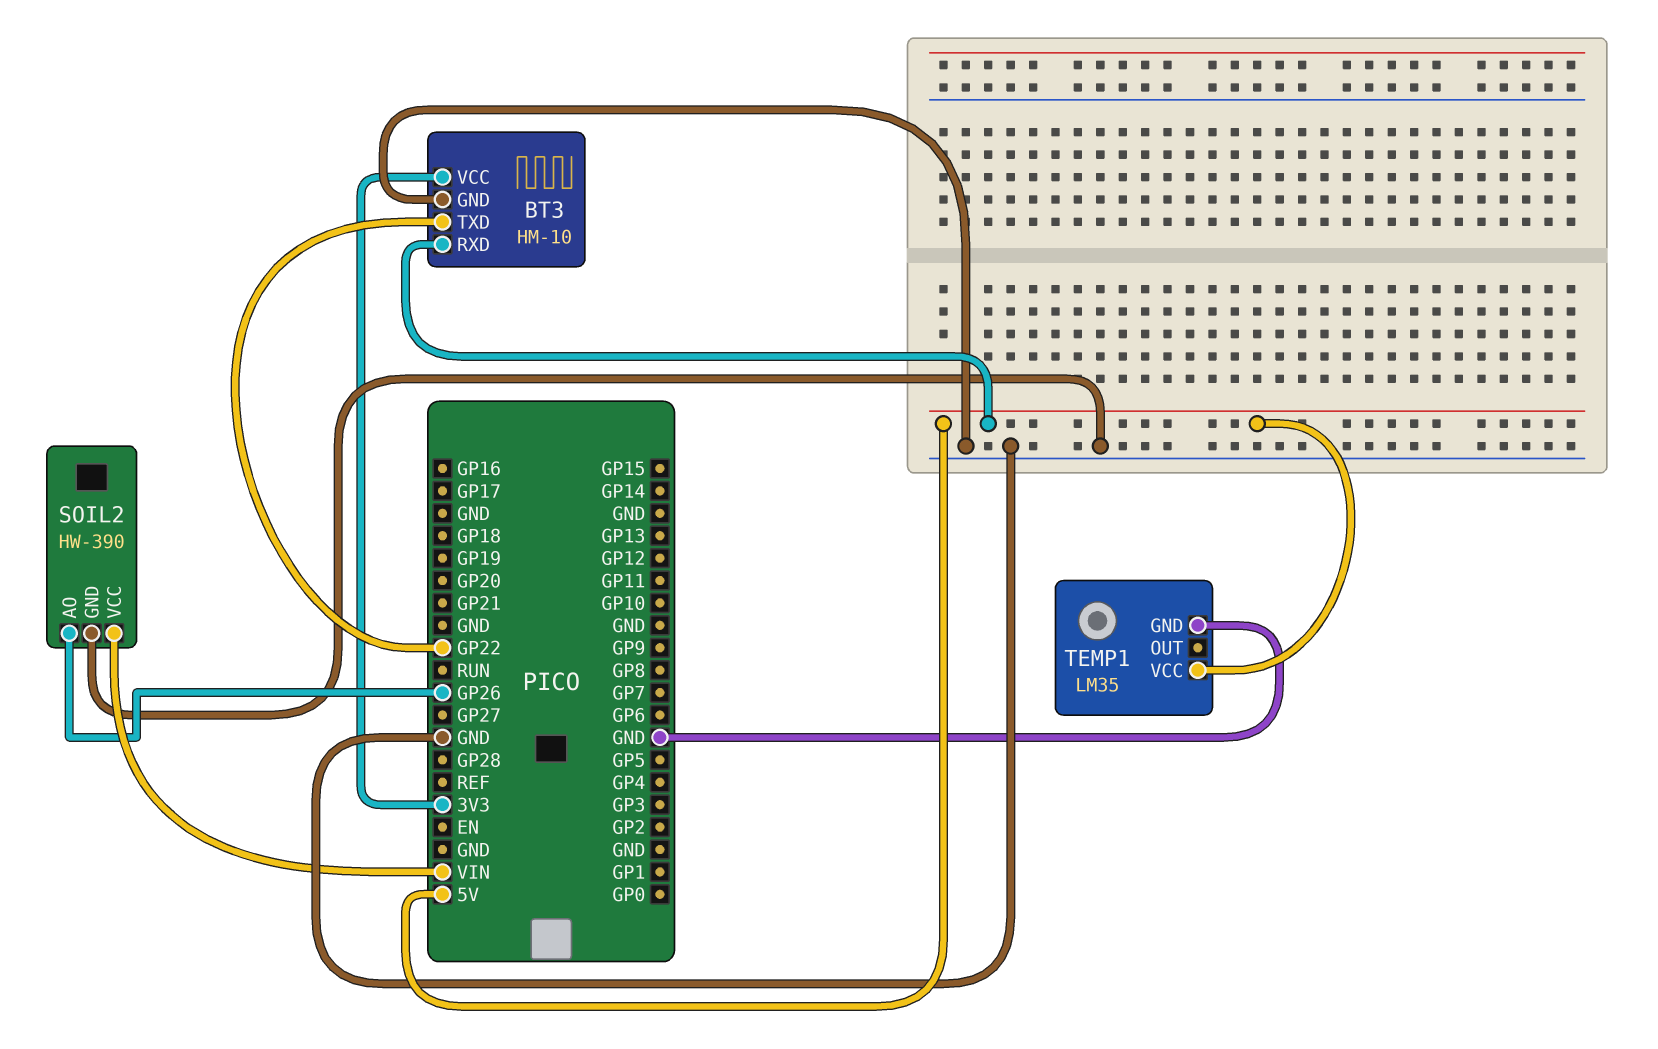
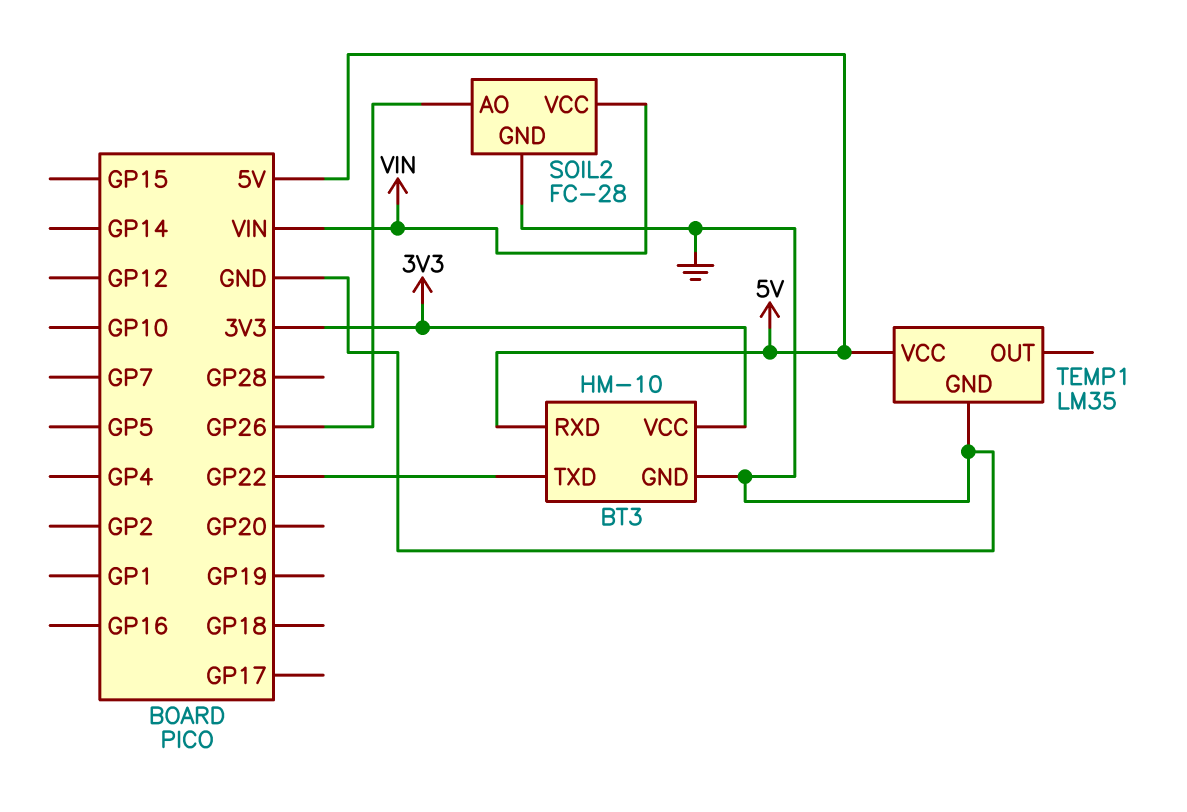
SOIL2: HW-390 -> FC-28

